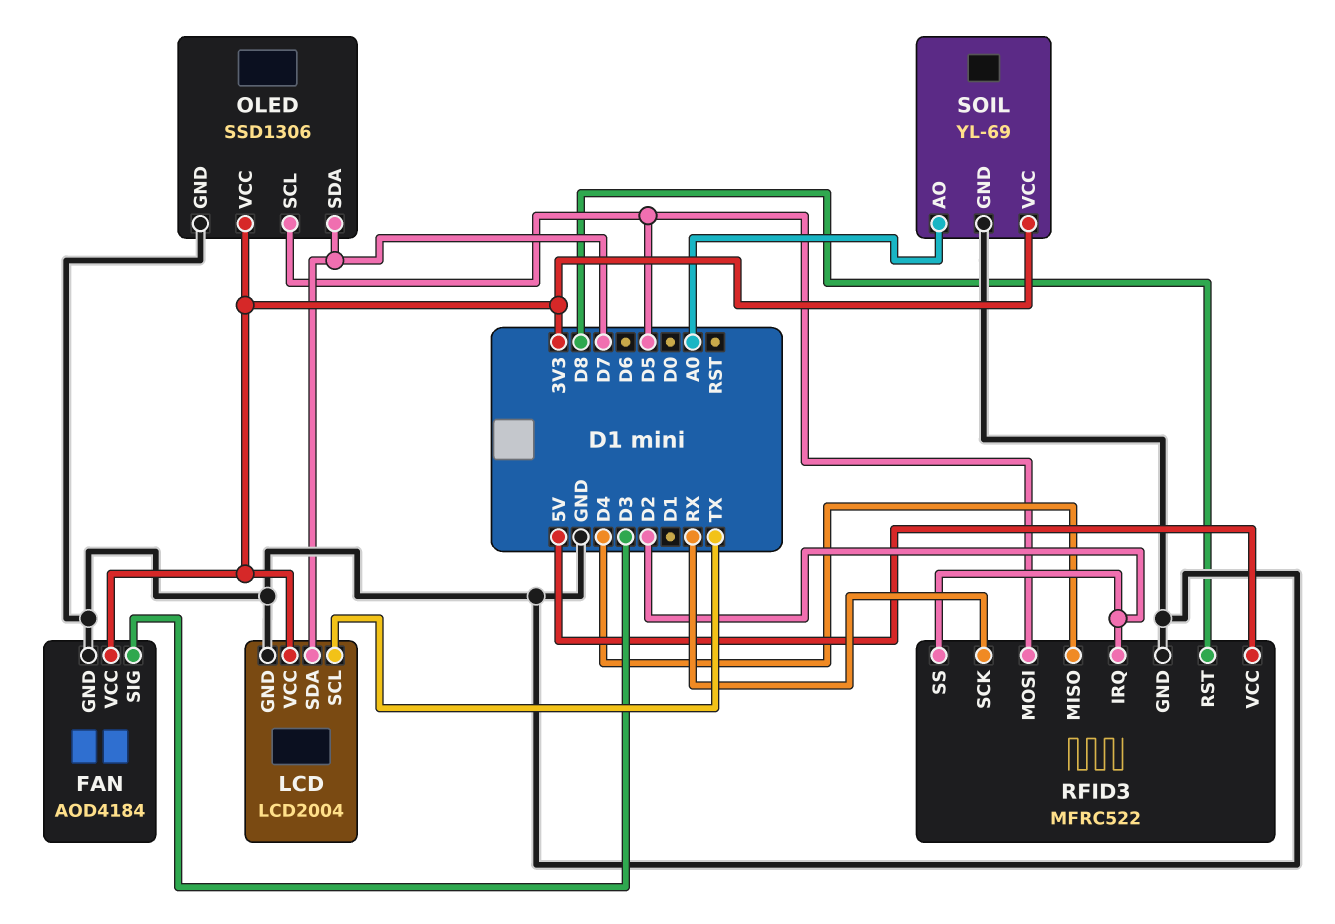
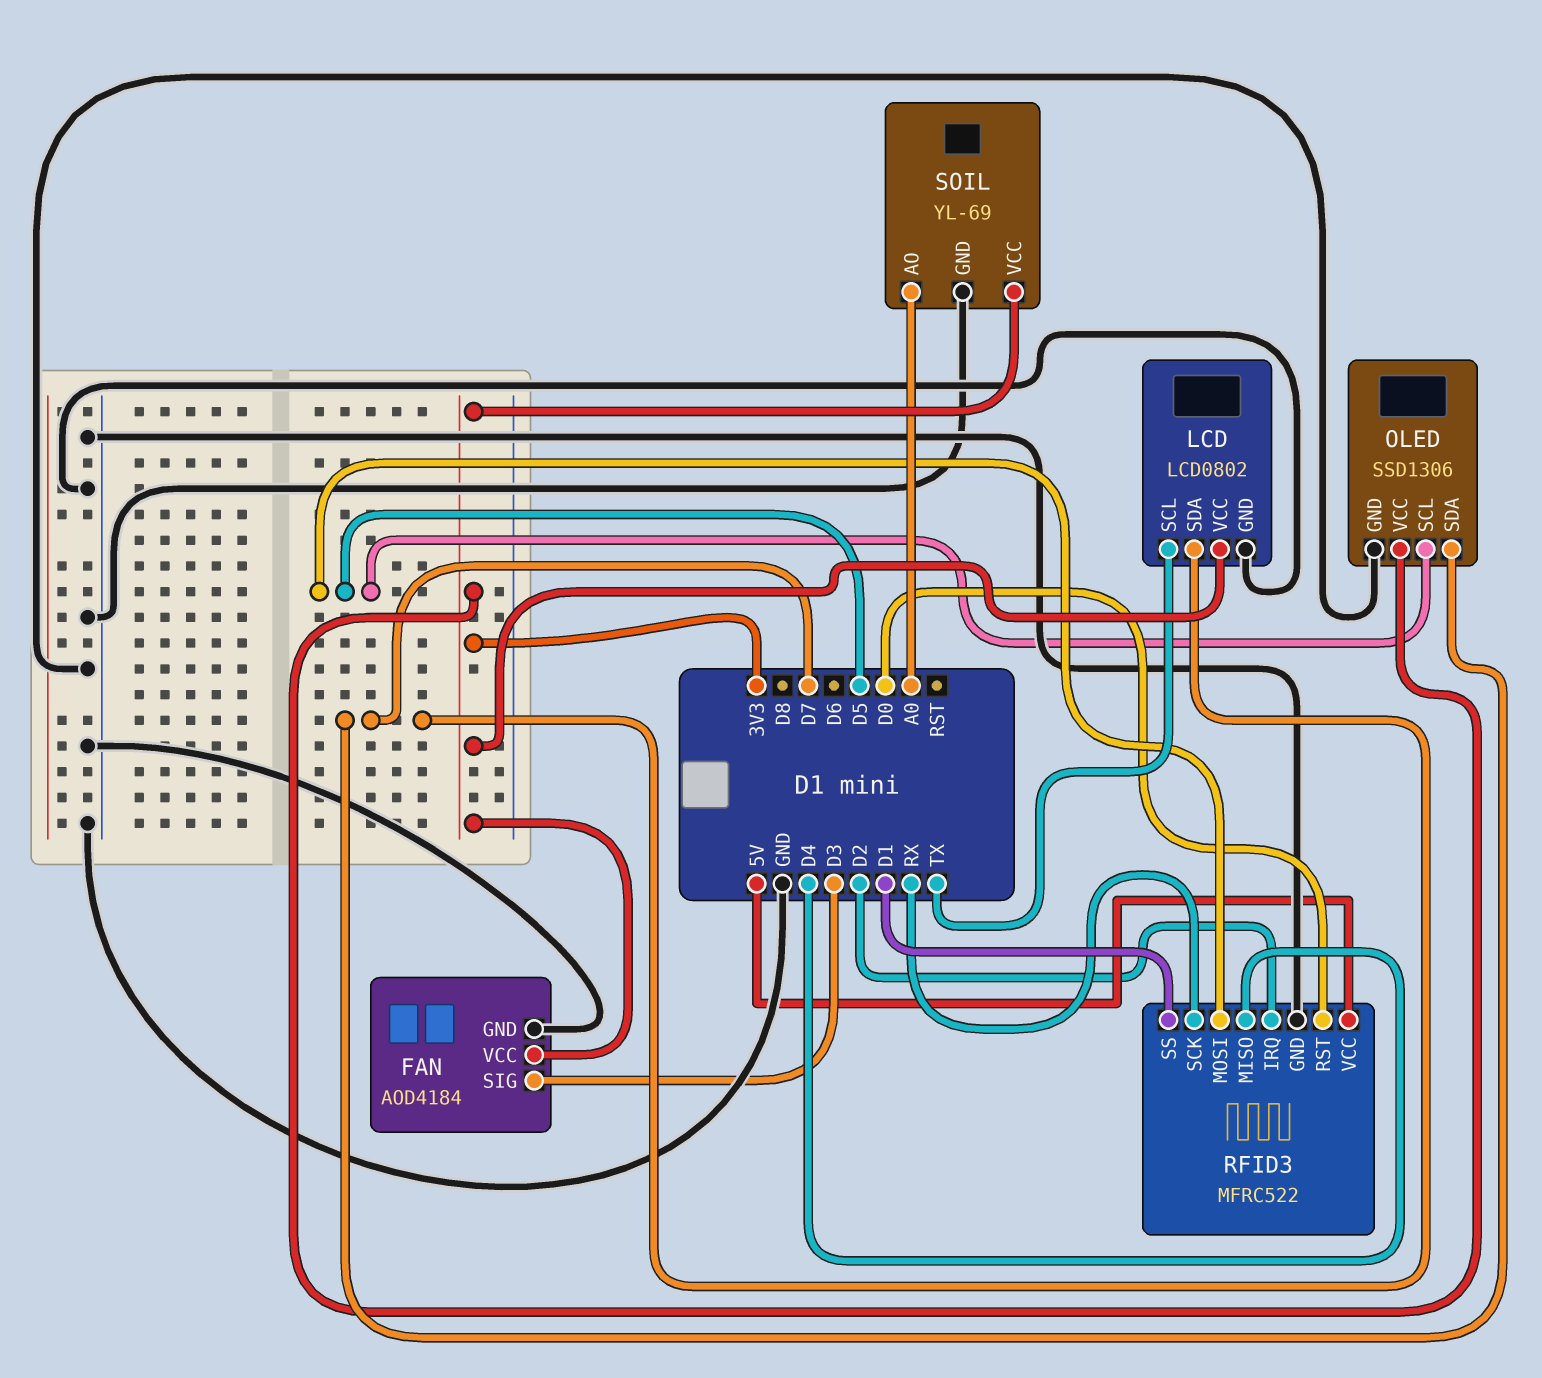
LCD: LCD2004 -> LCD0802
RFID3 pin RST: D8 -> D0
RFID3 pin SS: D2 -> D1

